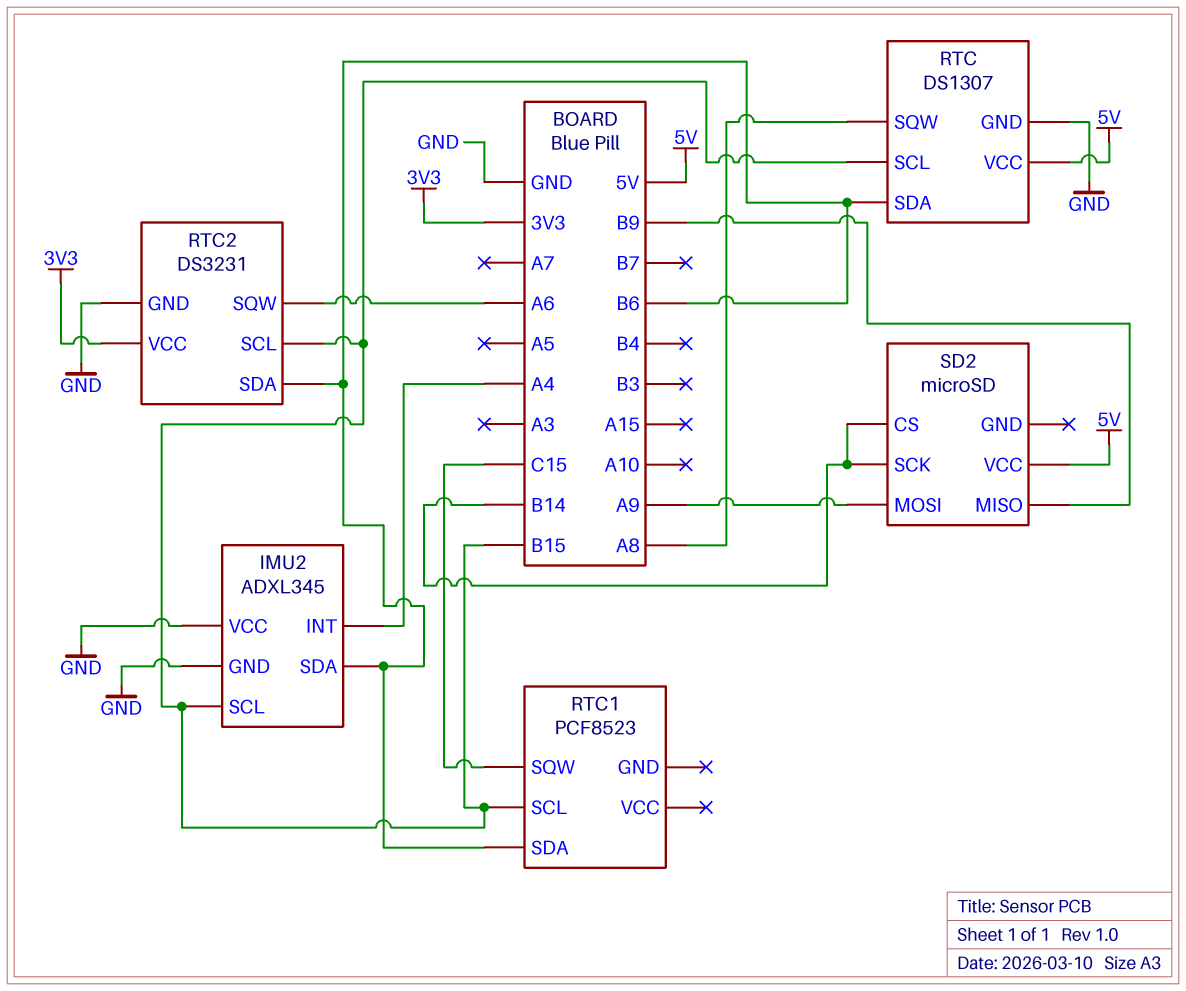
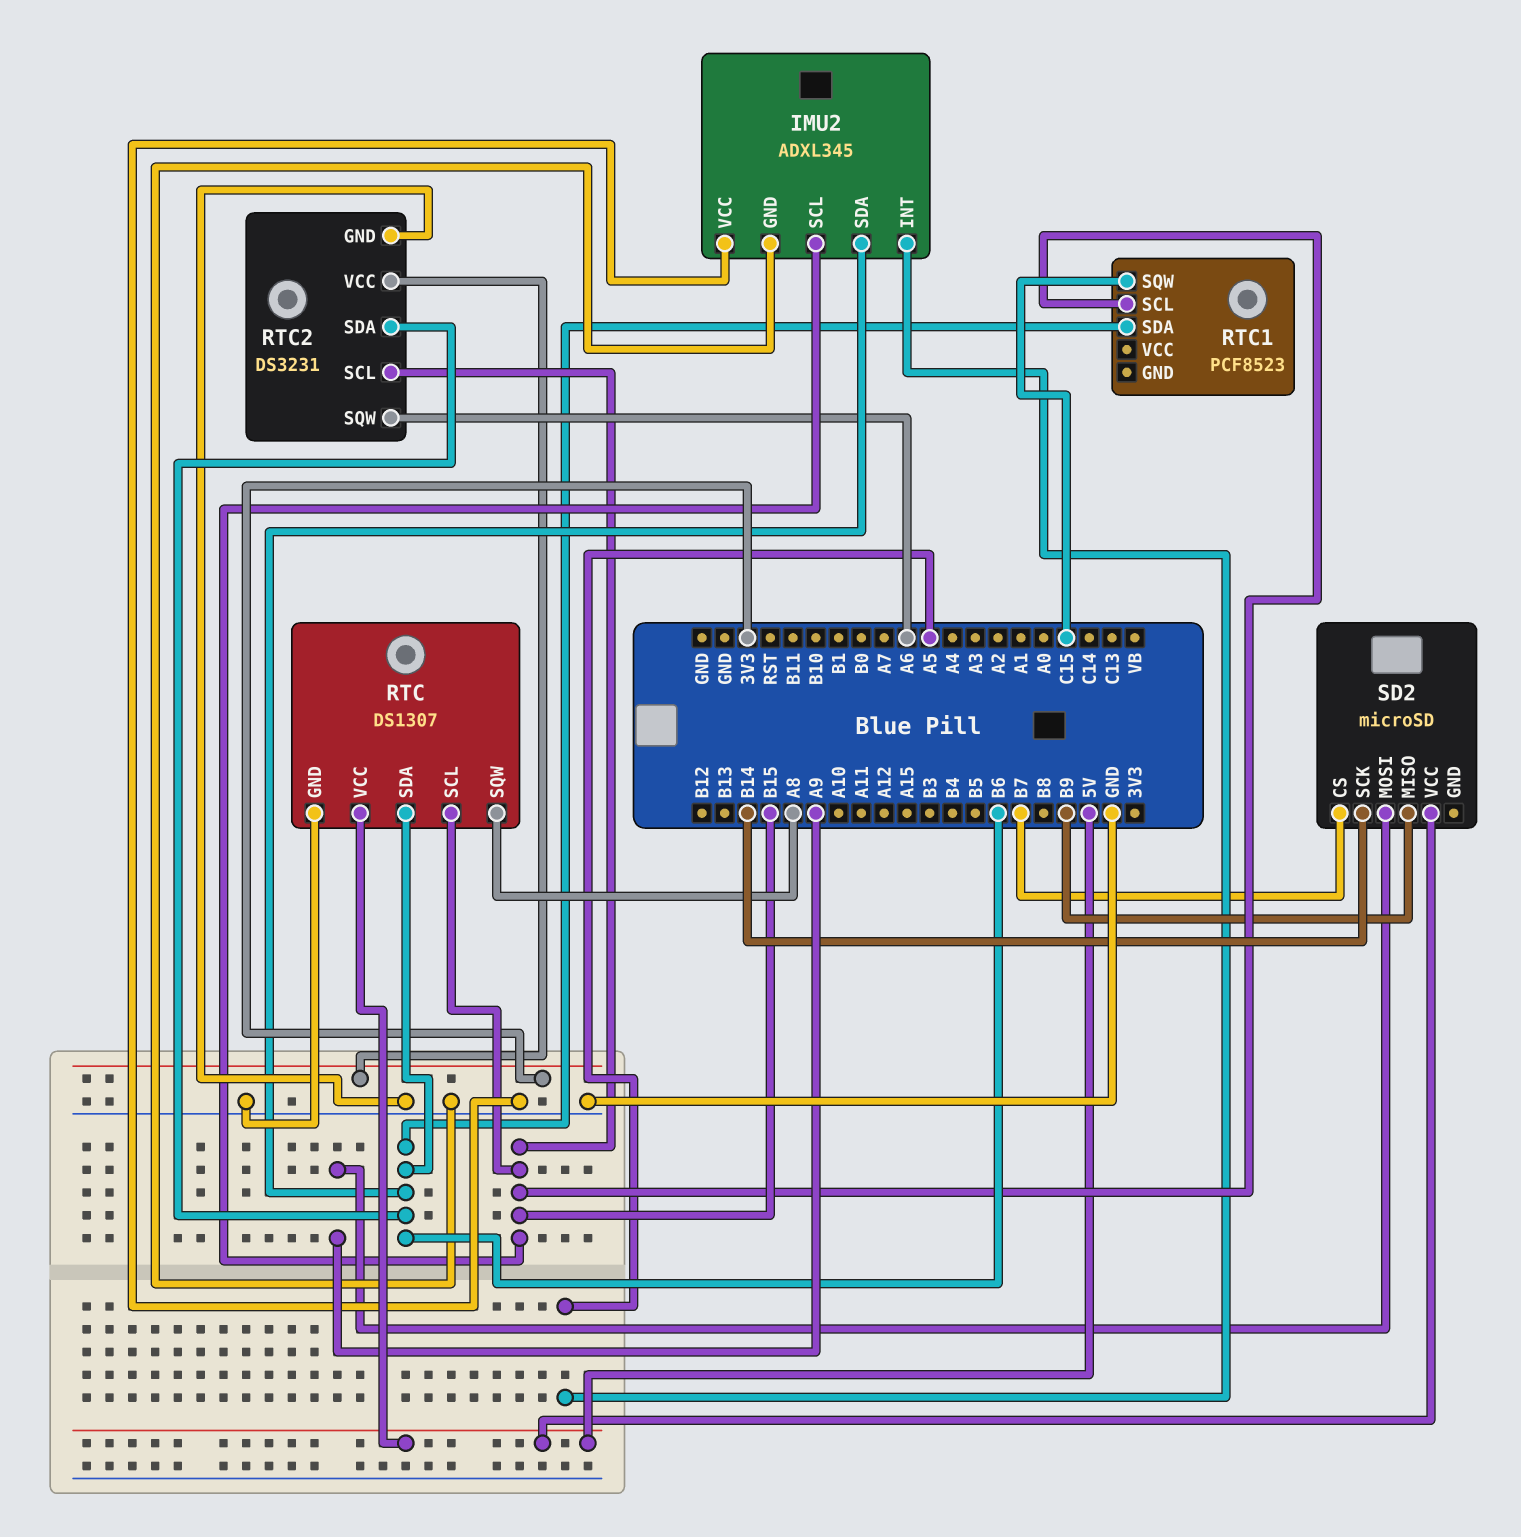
IMU2 pin INT: A4 -> A5
SD2 pin CS: B14 -> B7

